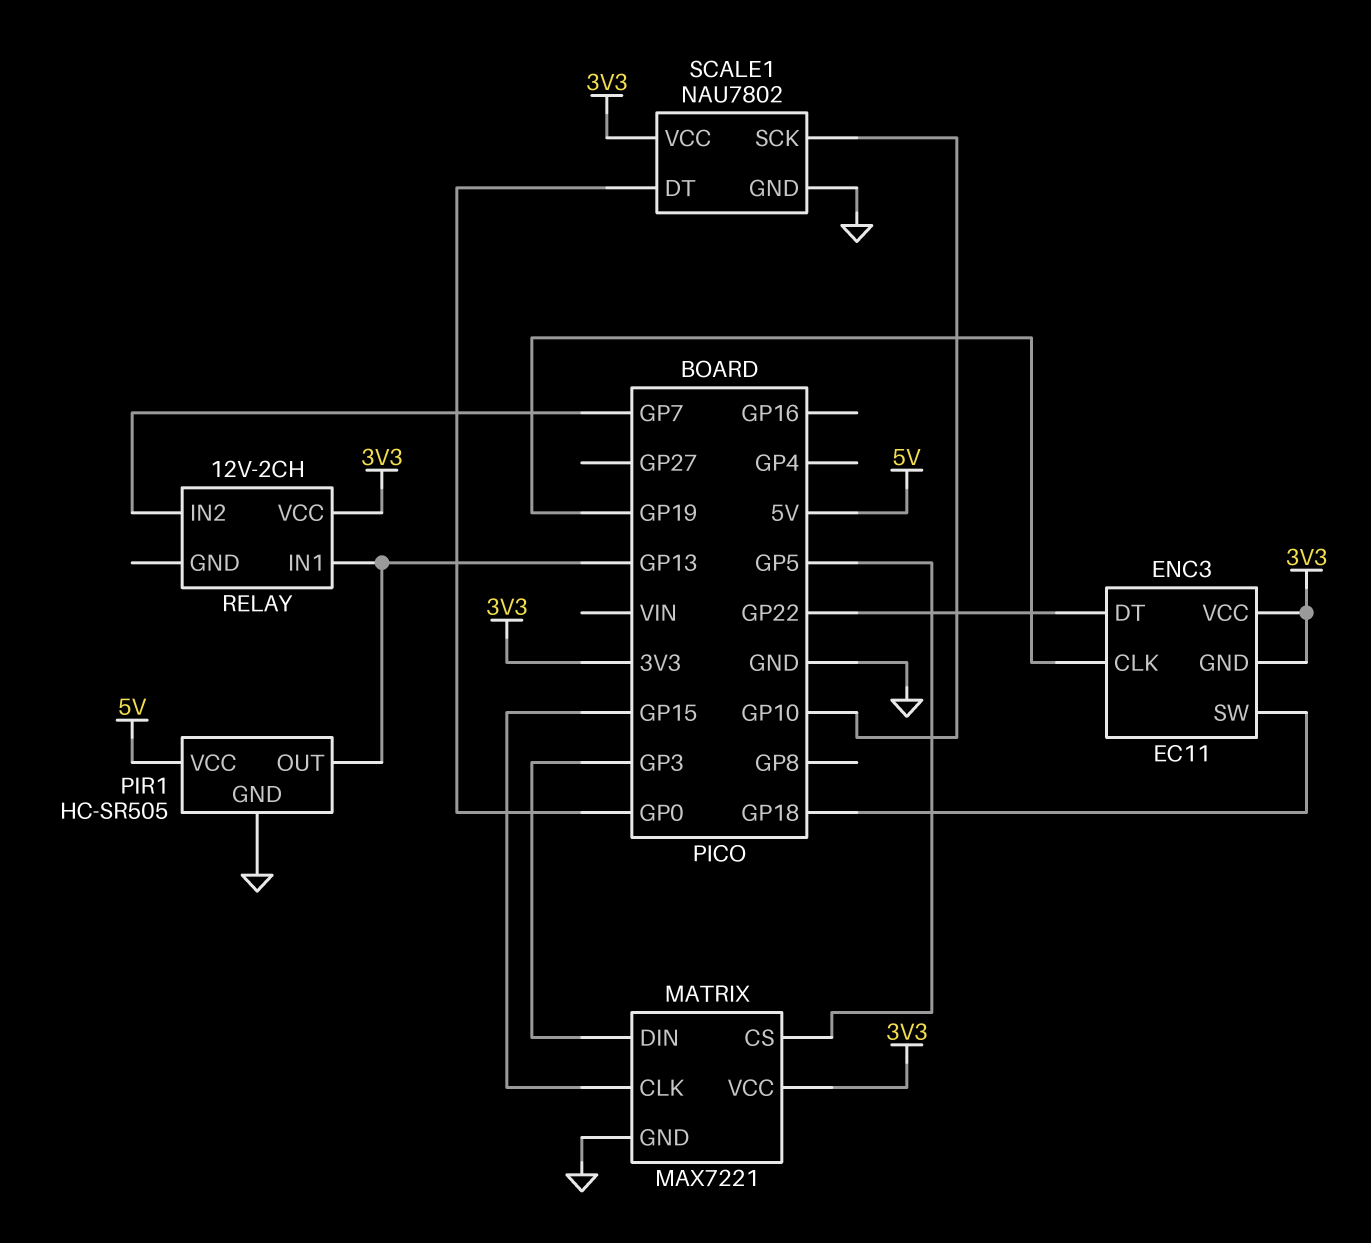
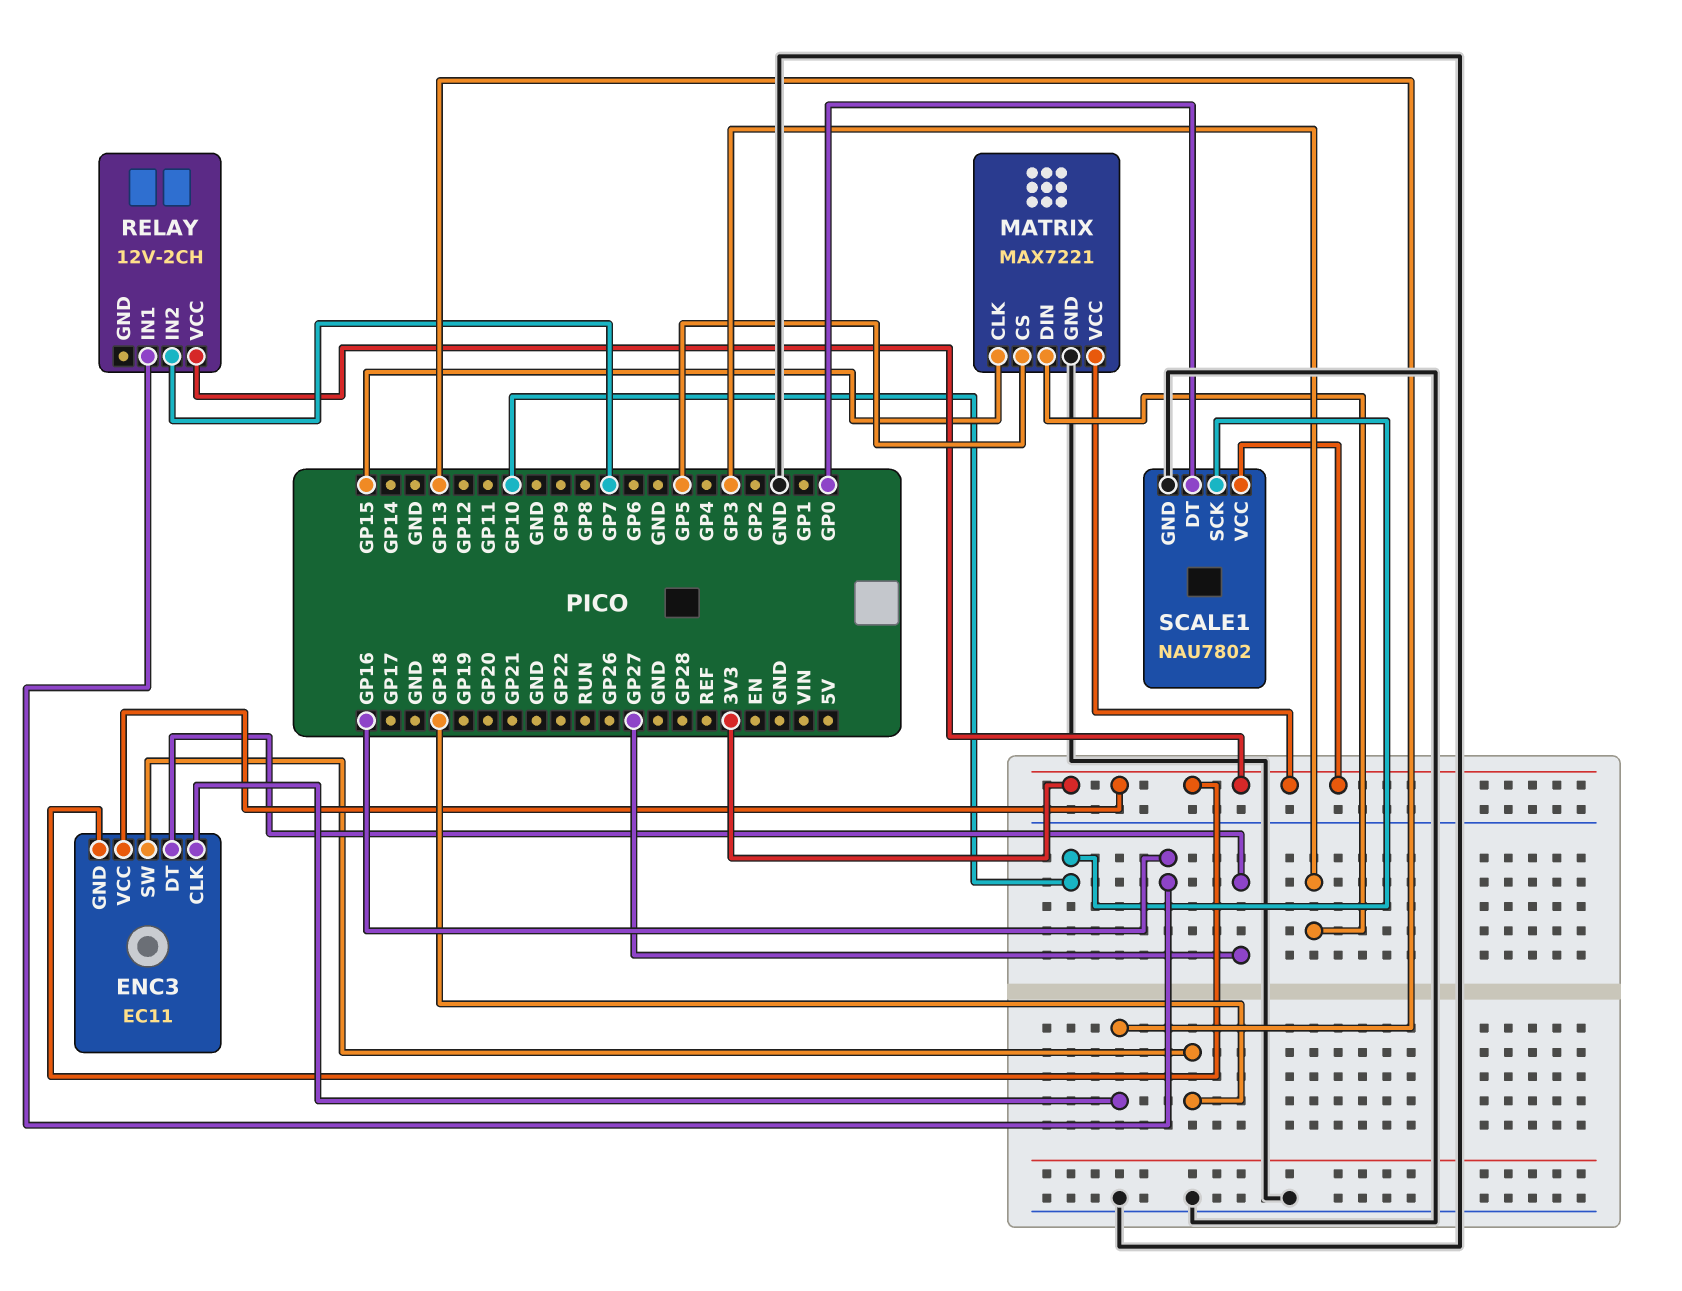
ENC3 pin CLK: GP19 -> GP13
ENC3 pin DT: GP22 -> GP27
PIR1: HC-SR505 -> none
PIR1 pin GND: GND -> none
PIR1 pin OUT: GP13 -> none
PIR1 pin VCC: 5V -> none
RELAY pin IN1: GP13 -> GP16

